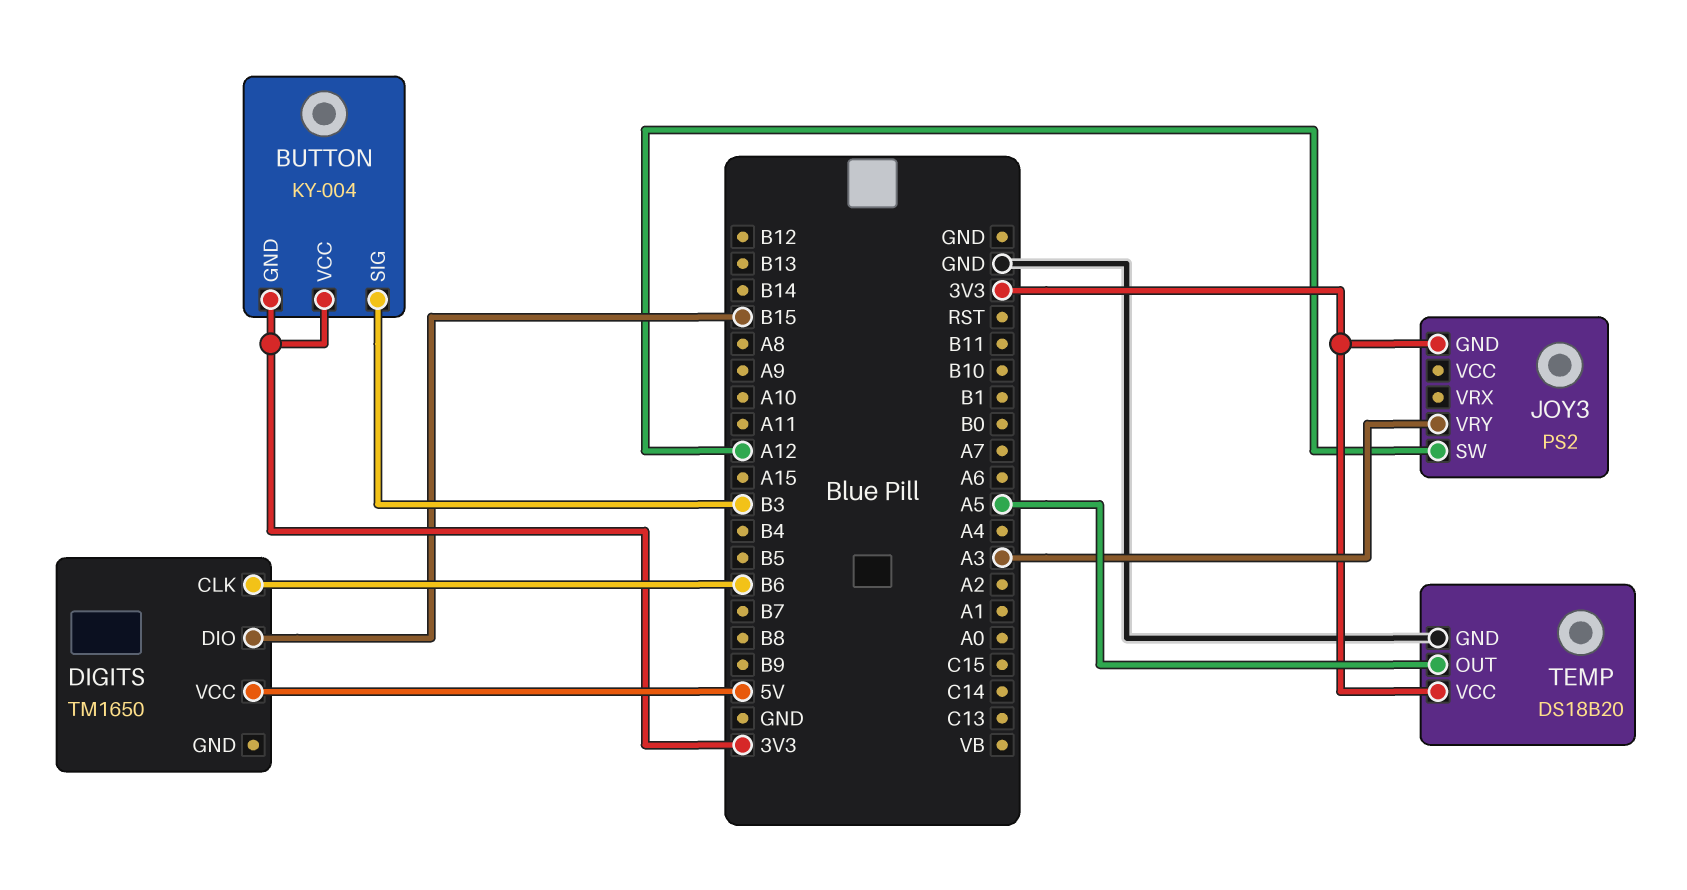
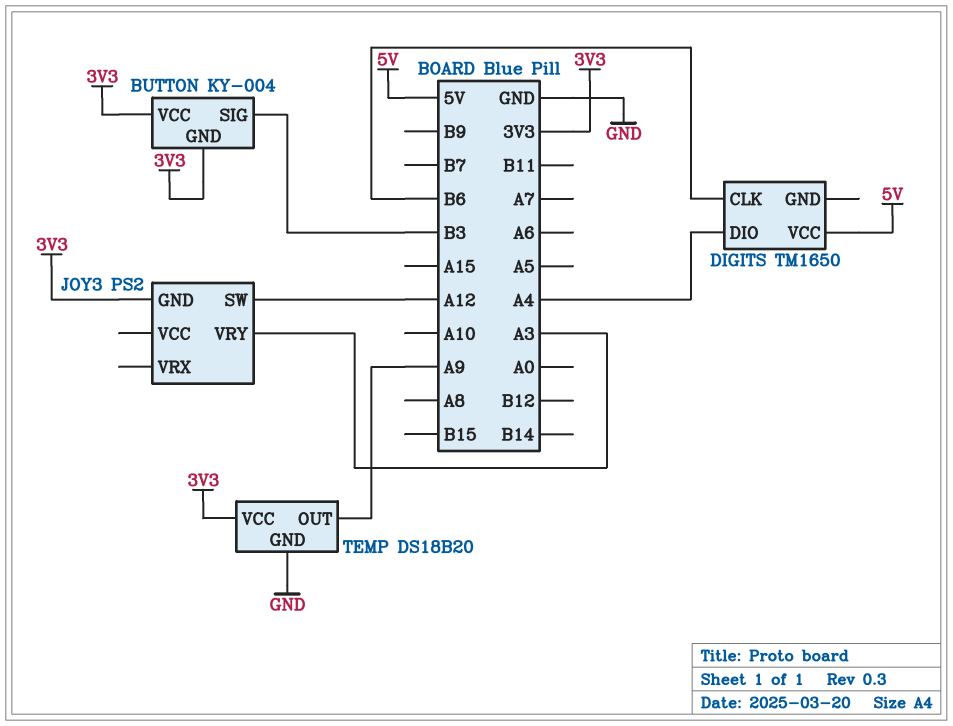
DIGITS pin DIO: B15 -> A4
TEMP pin OUT: A5 -> A9

